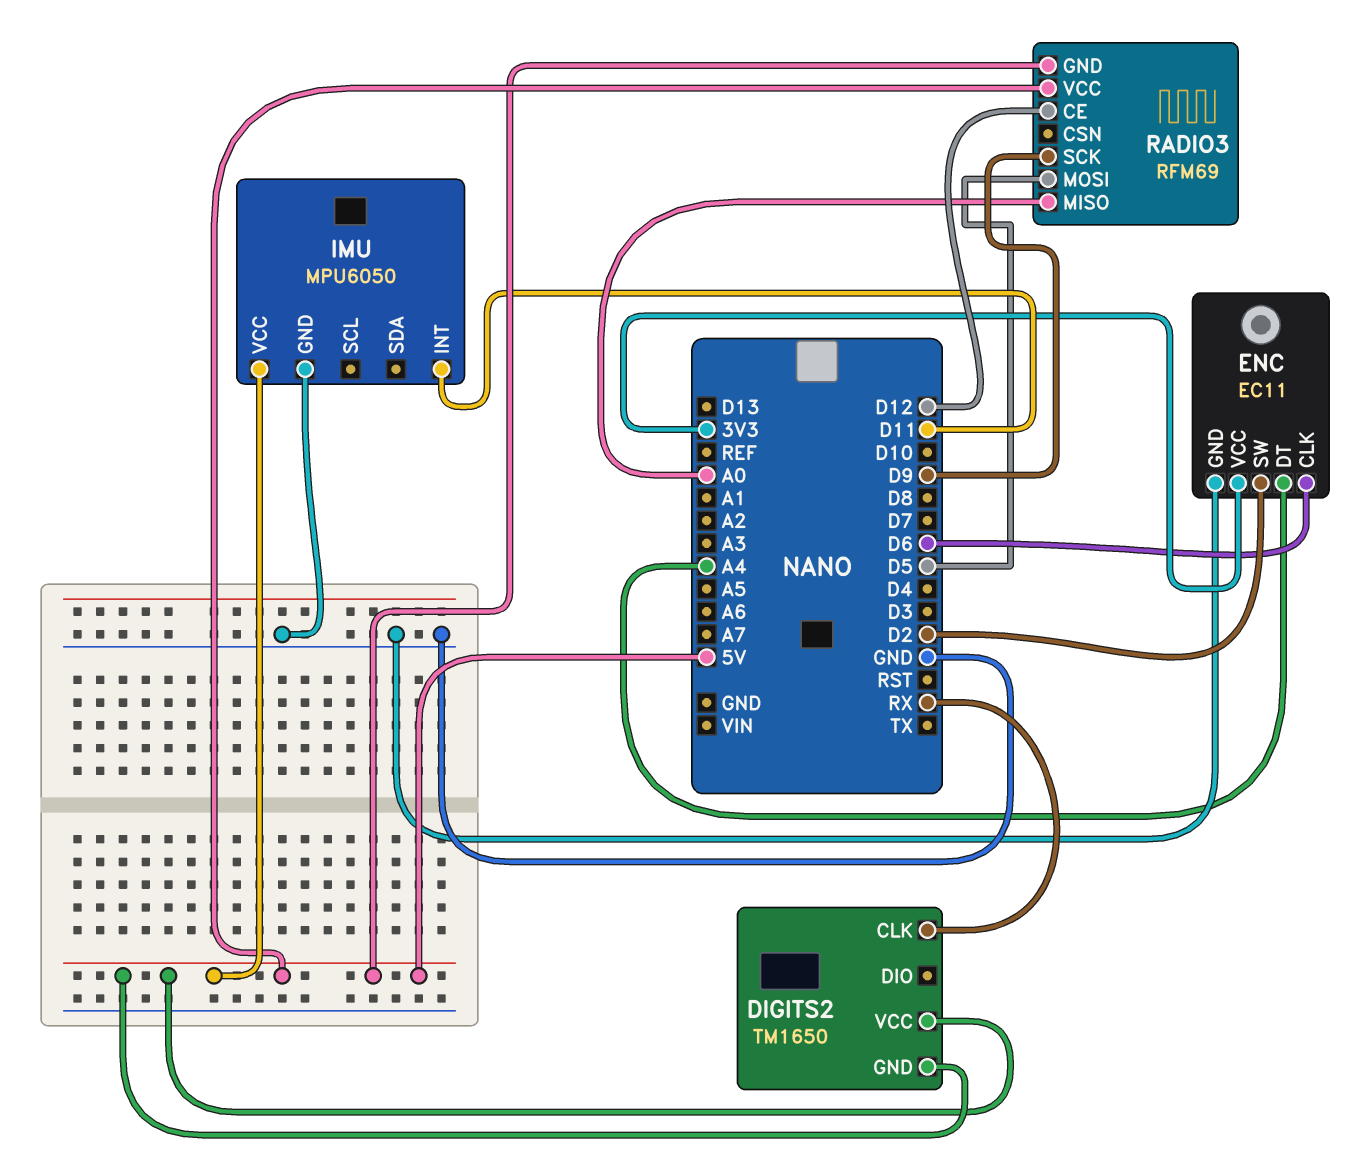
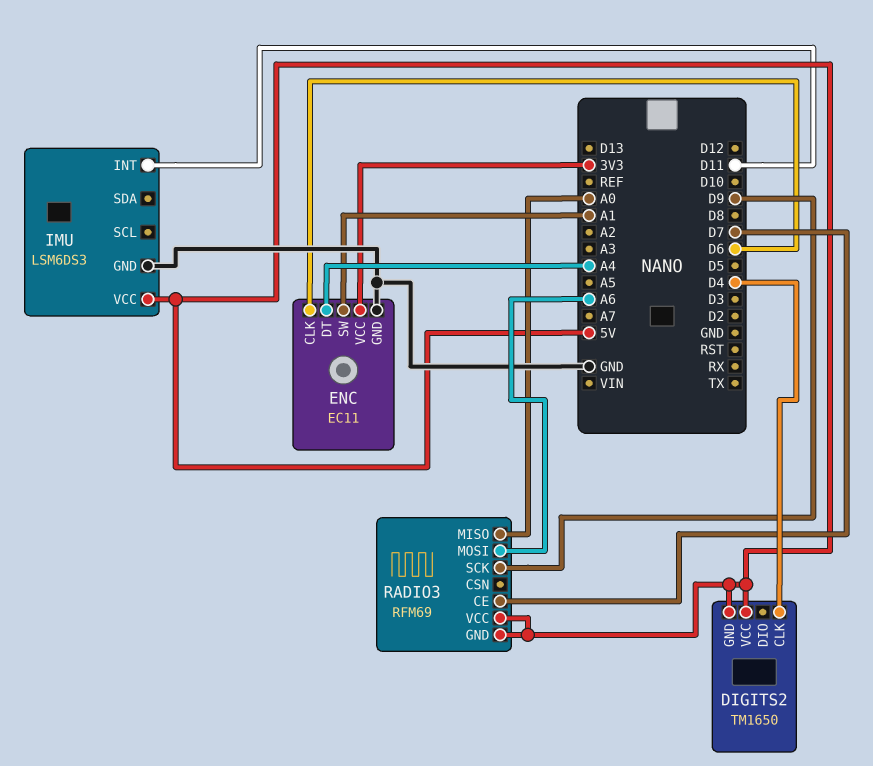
DIGITS2 pin CLK: RX -> D4
ENC pin SW: D2 -> A1
IMU: MPU6050 -> LSM6DS3
RADIO3 pin CE: D12 -> D7
RADIO3 pin MOSI: D5 -> A6

